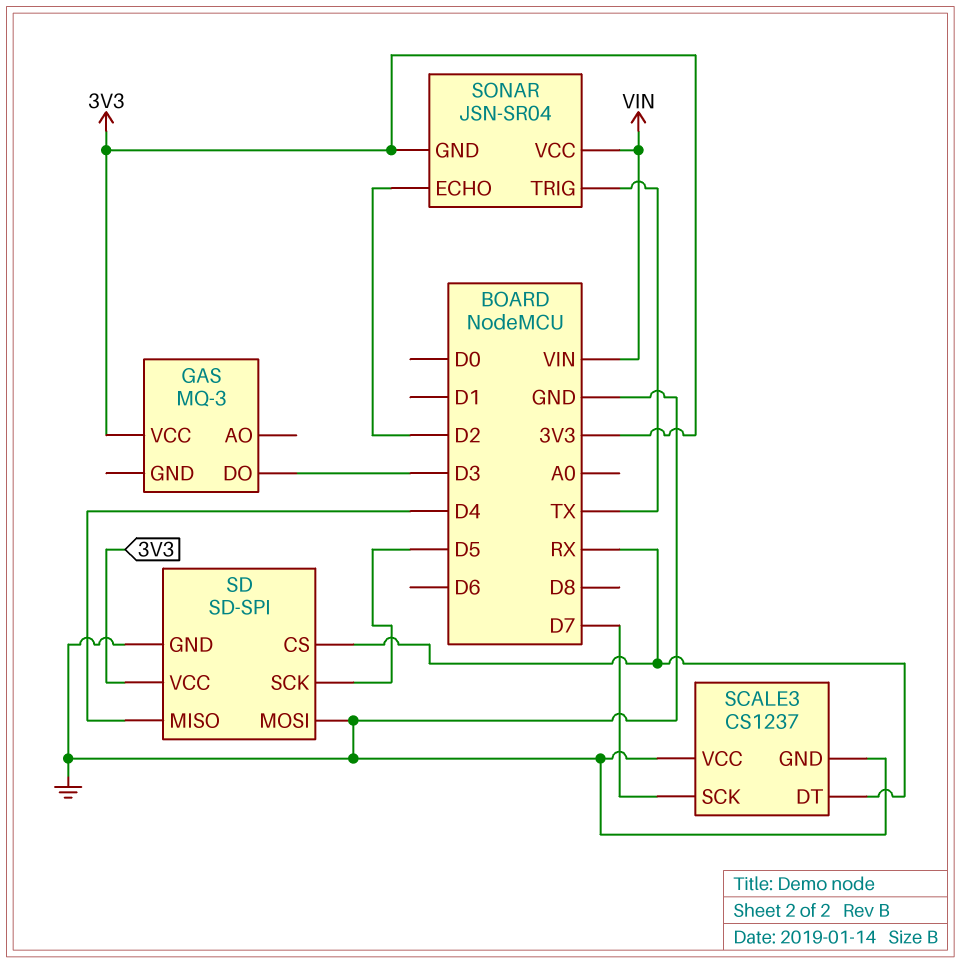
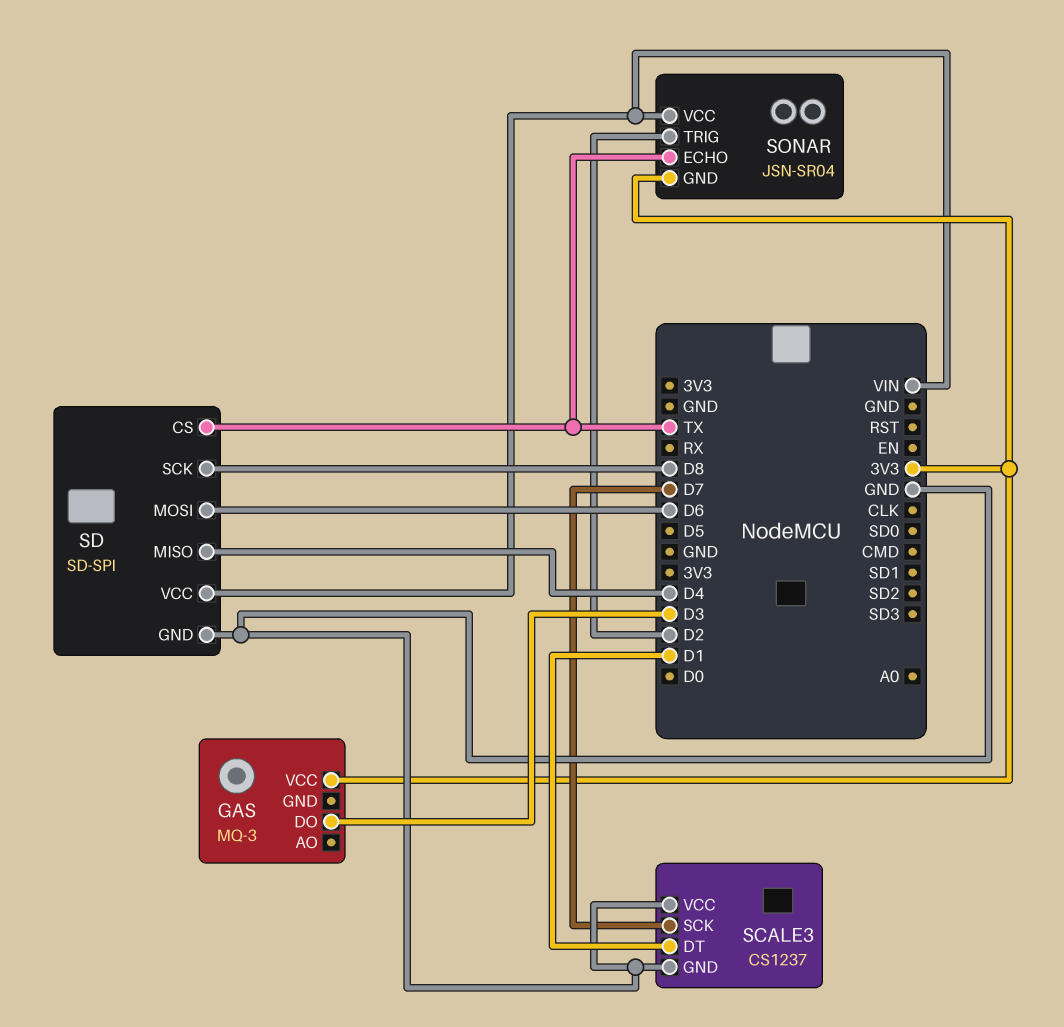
SCALE3 pin DT: RX -> D1
SD pin CS: RX -> TX
SD pin MOSI: GND -> D6
SD pin SCK: D5 -> D8
SD pin VCC: 3V3 -> VIN
SONAR pin ECHO: D2 -> TX
SONAR pin TRIG: TX -> D2

